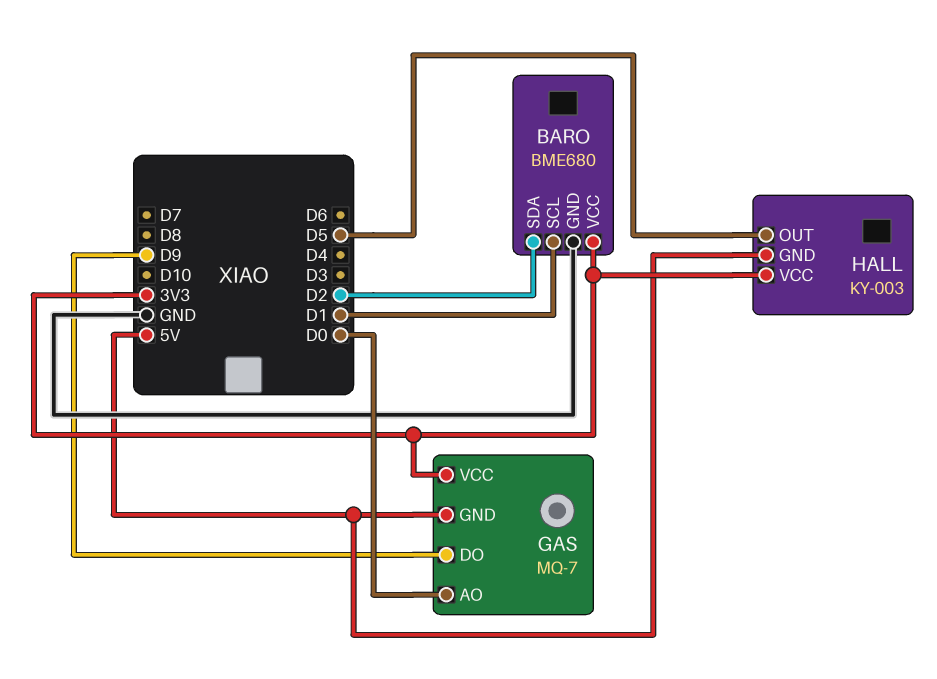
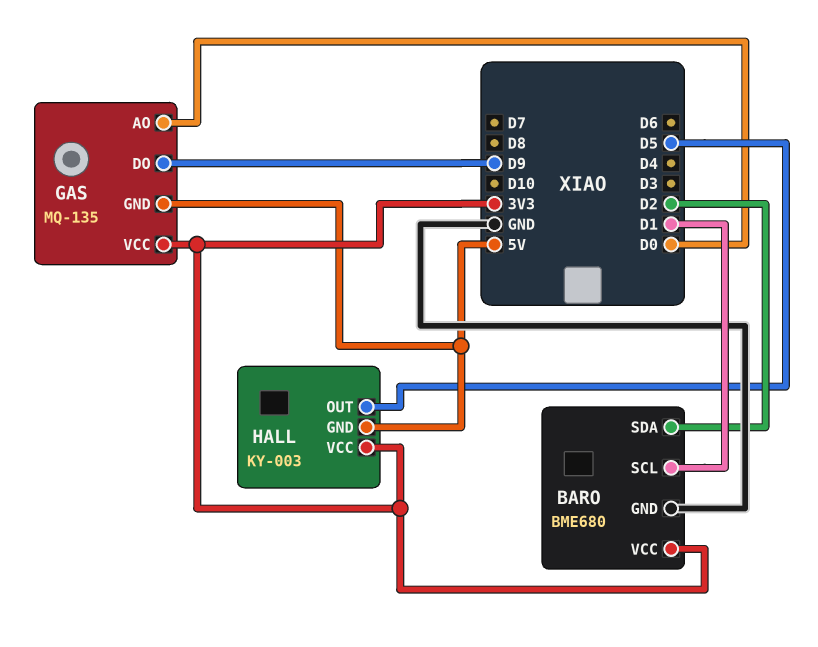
GAS: MQ-7 -> MQ-135

